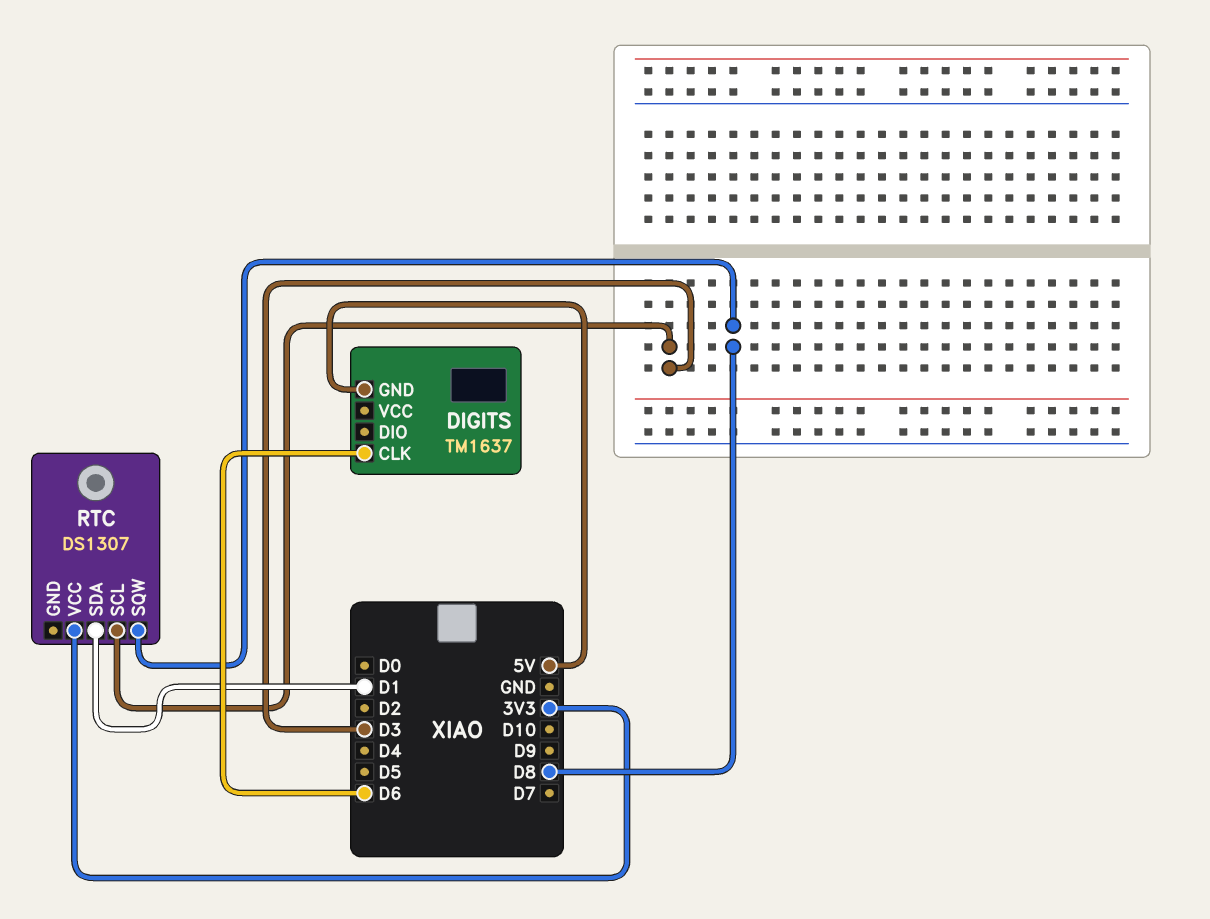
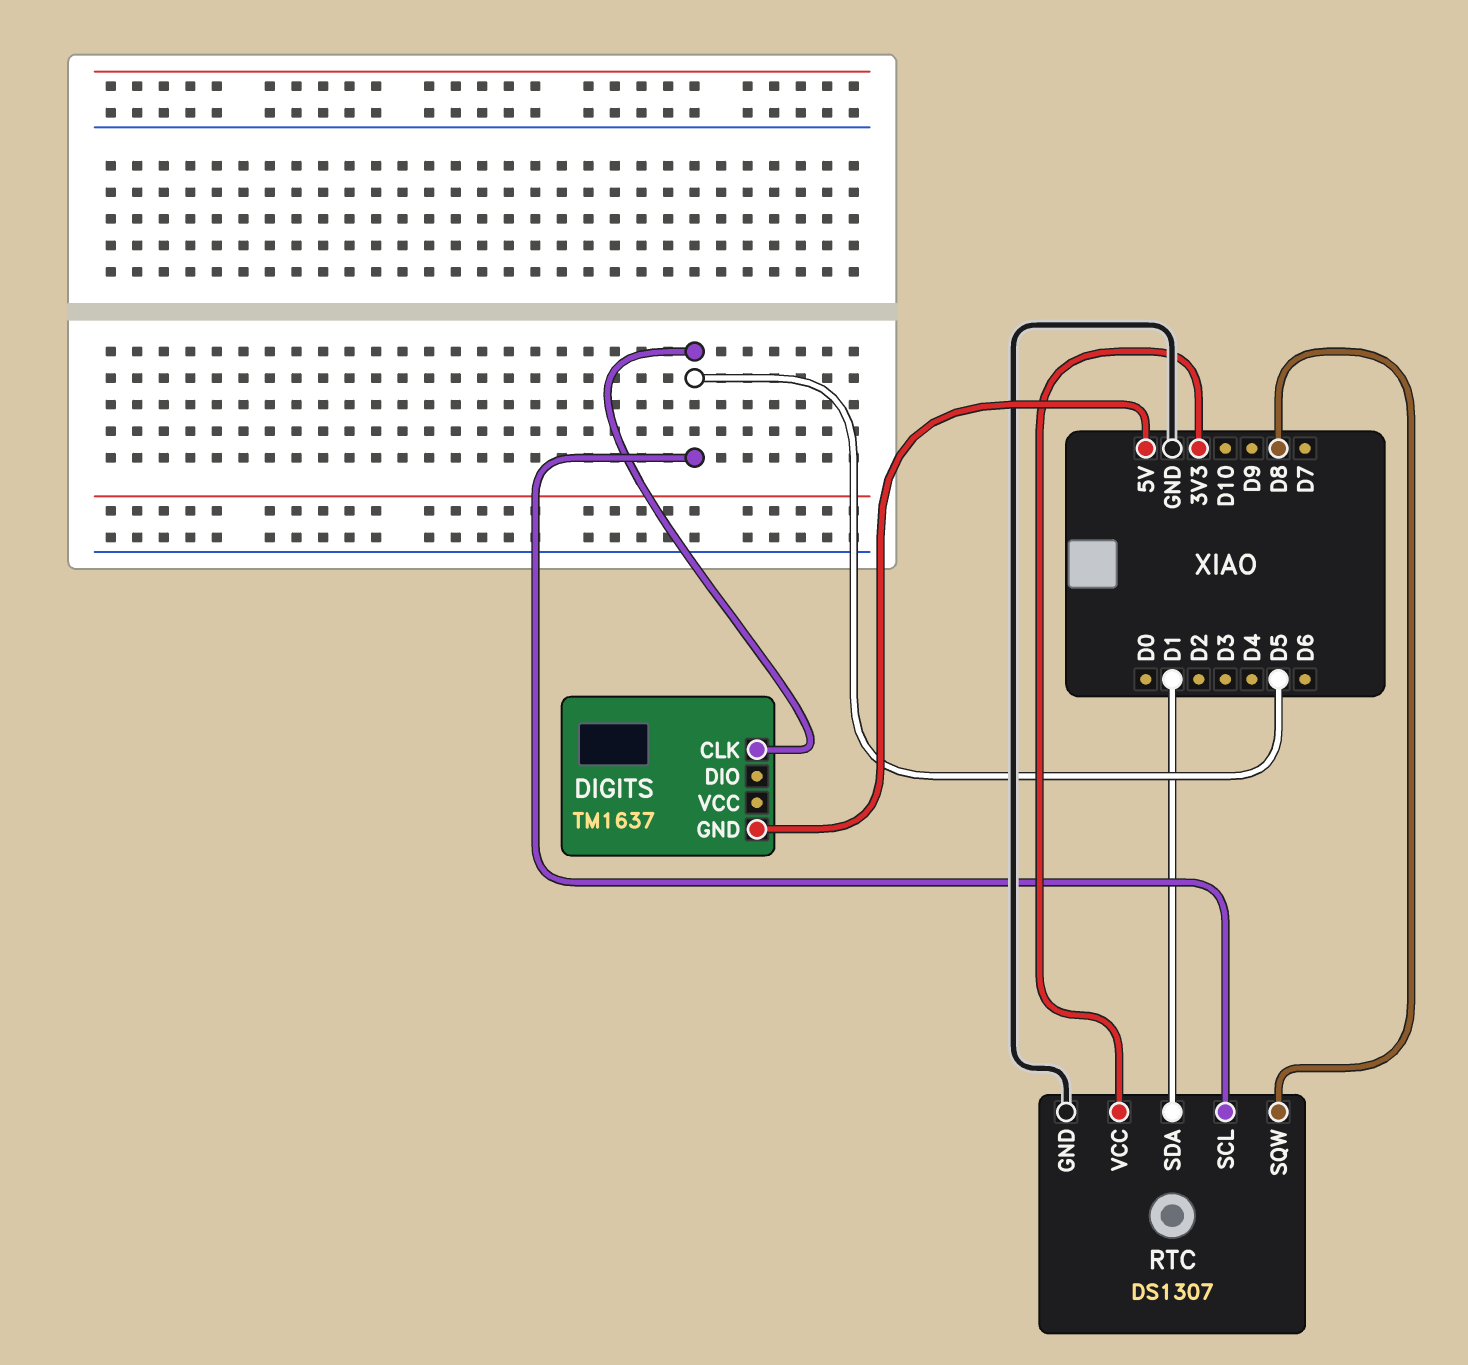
DIGITS pin CLK: D6 -> D5
RTC pin GND: none -> GND
RTC pin SCL: D3 -> D5

